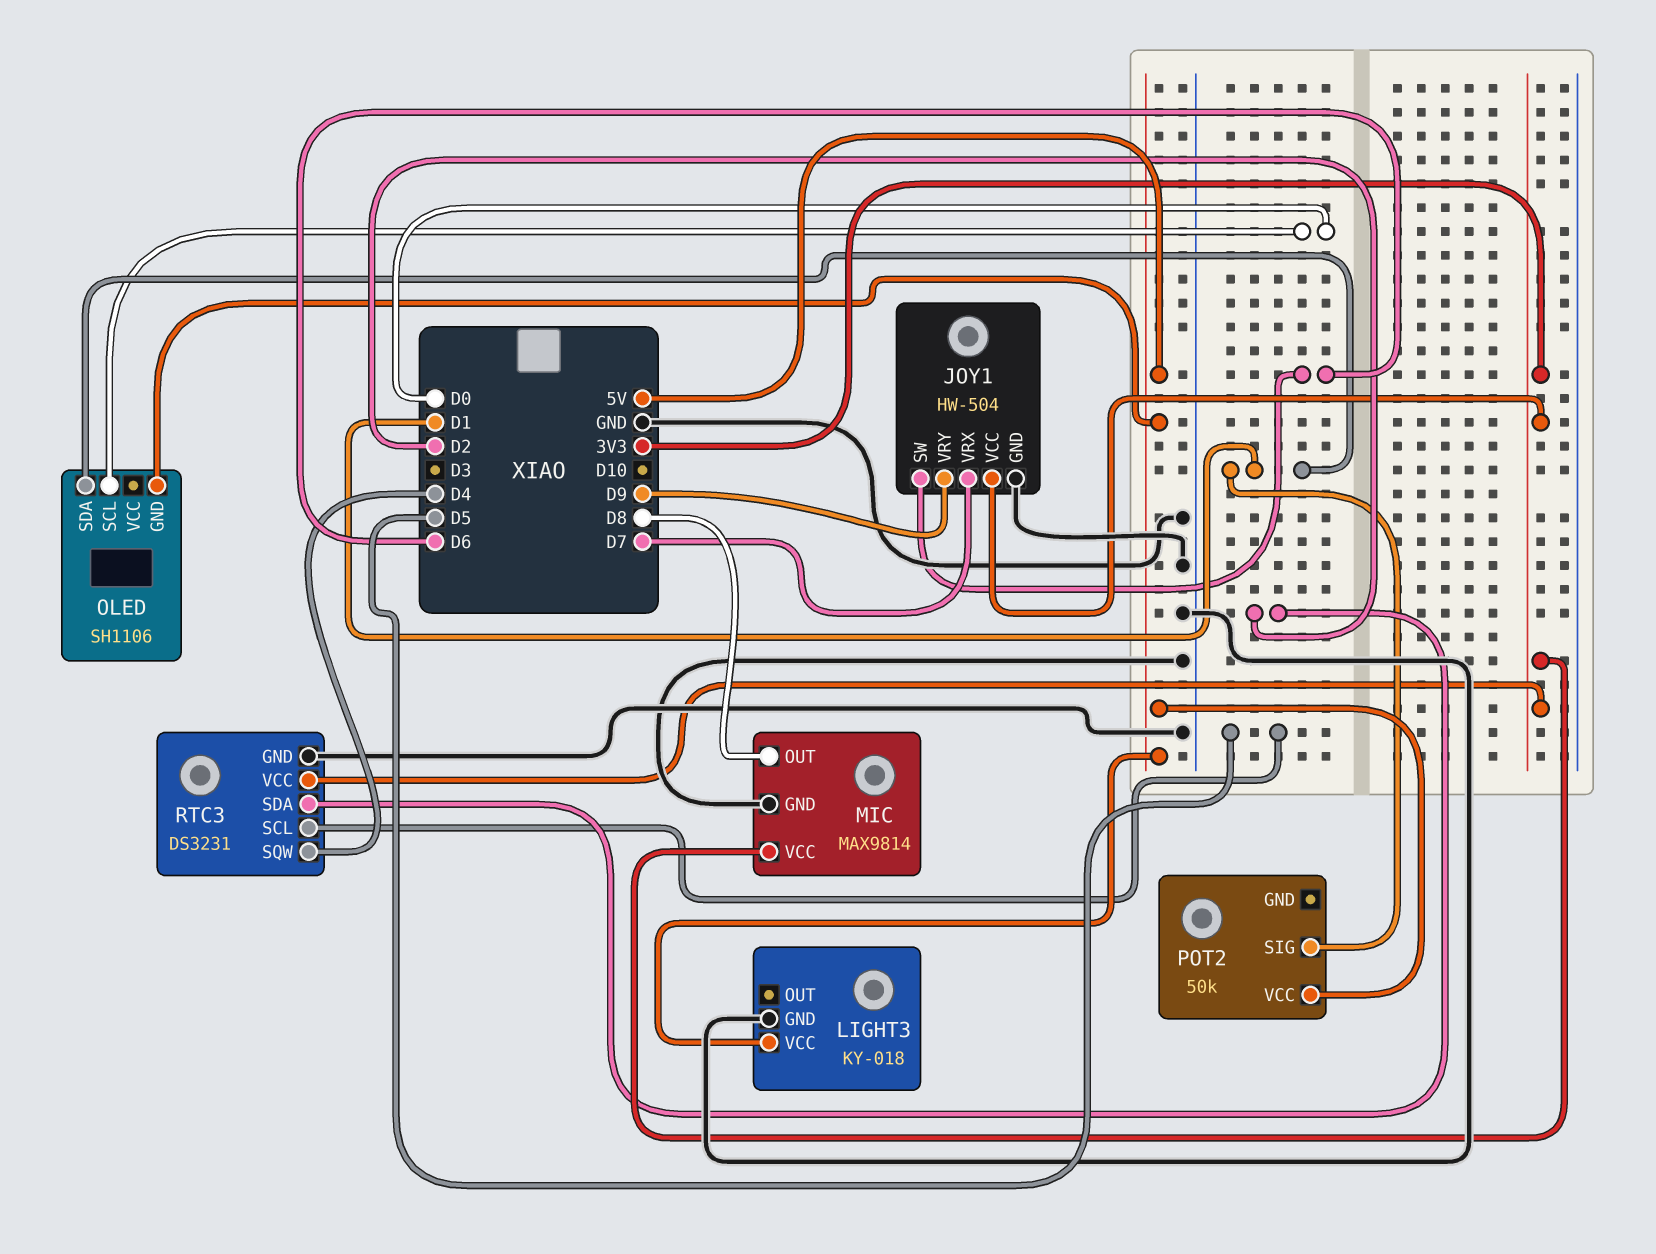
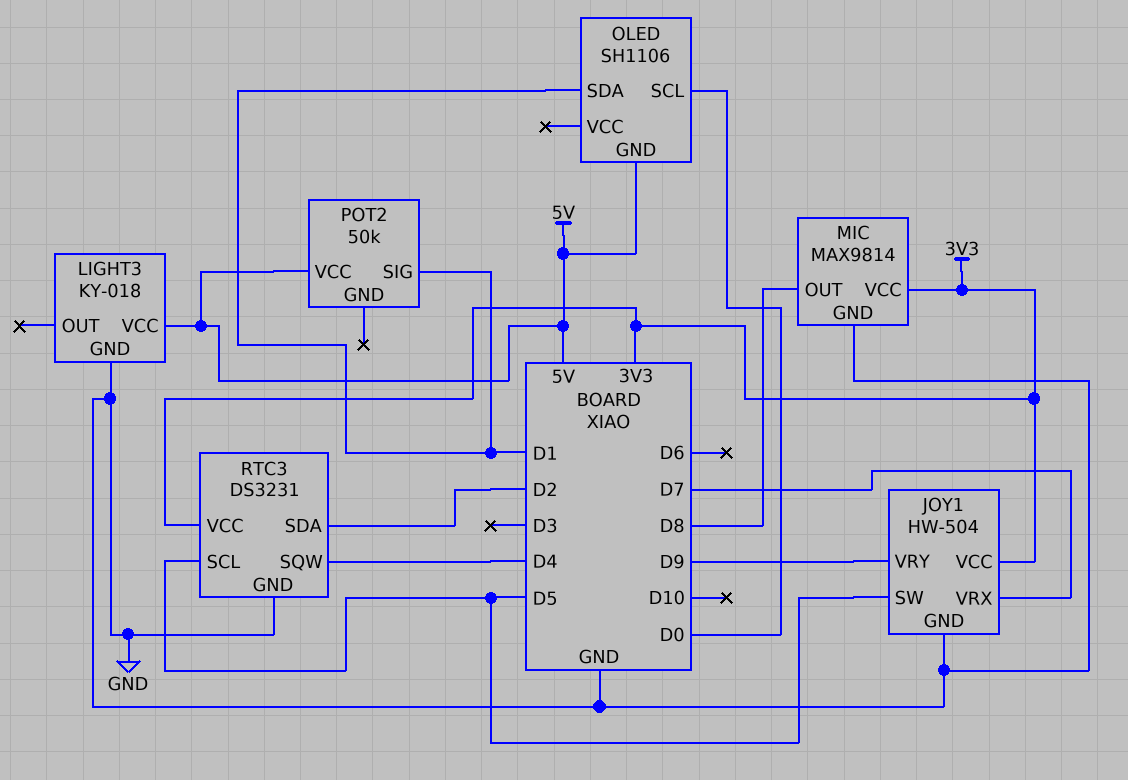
JOY1 pin SW: D6 -> D5

